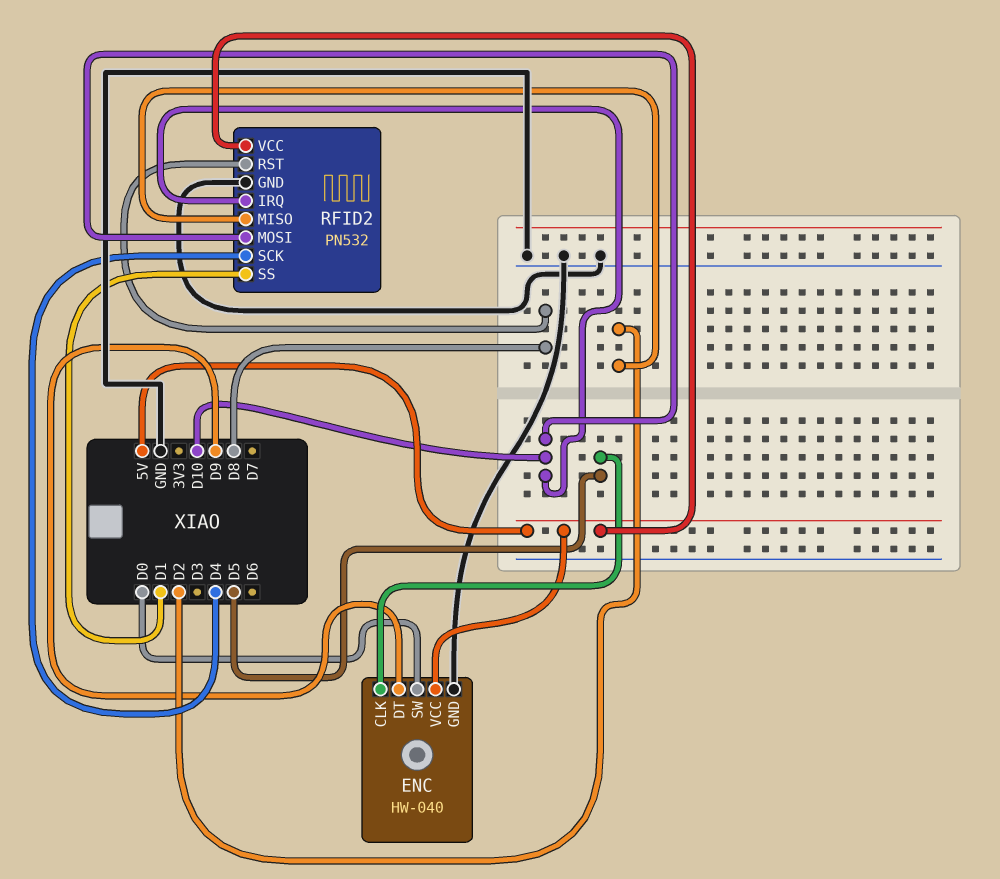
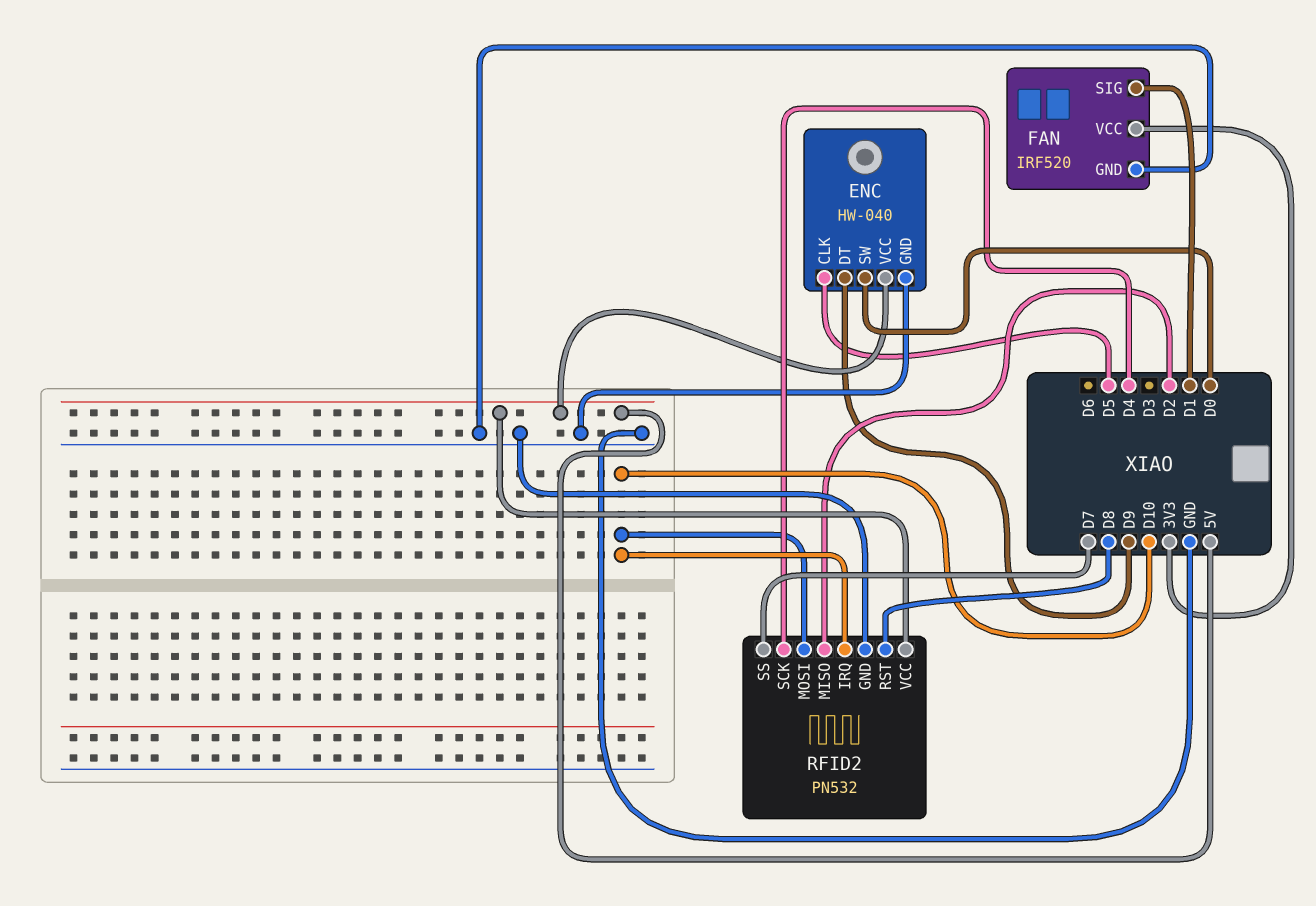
FAN: none -> IRF520
FAN pin GND: none -> GND
FAN pin SIG: none -> D1
FAN pin VCC: none -> 3V3
RFID2 pin SS: D1 -> D7

